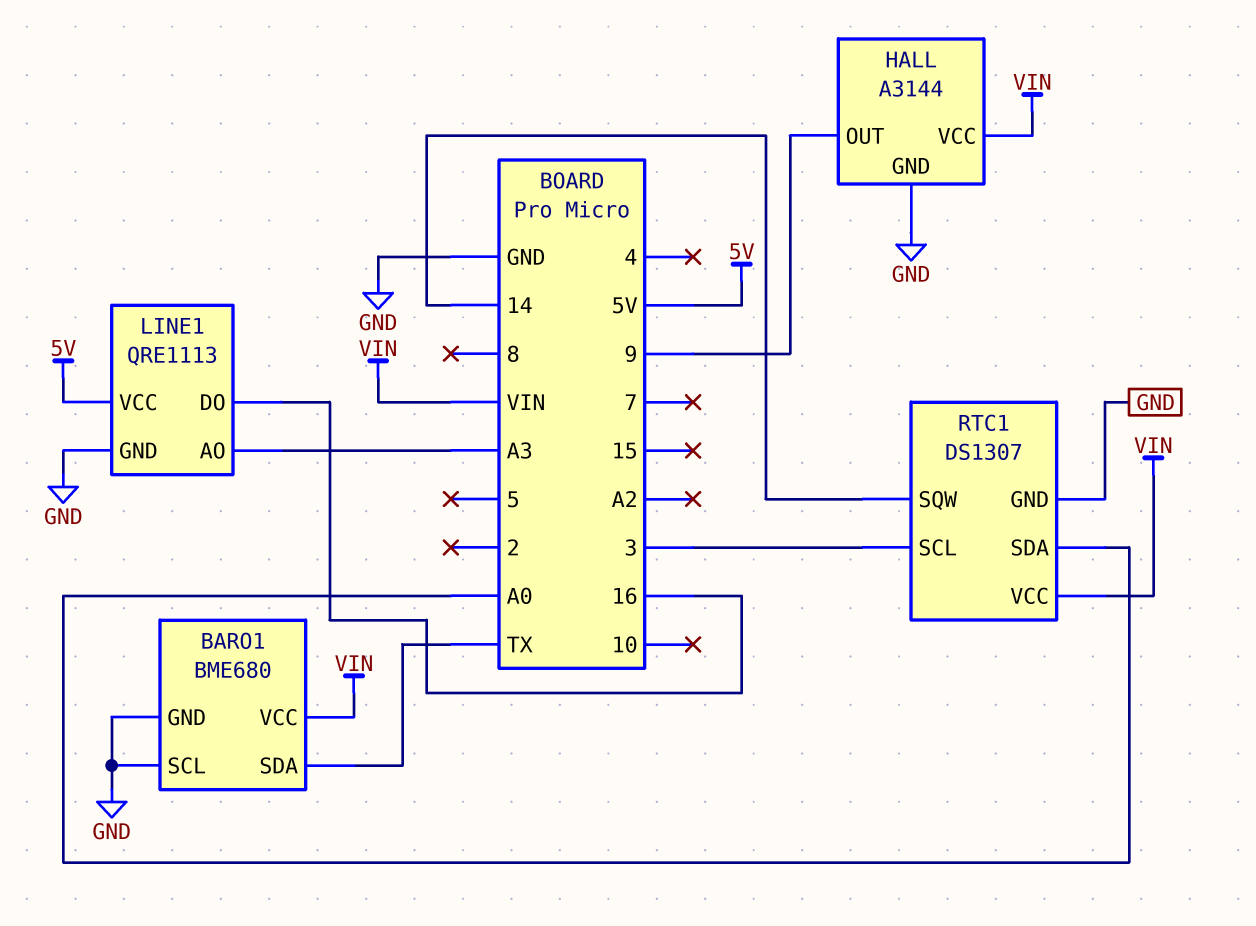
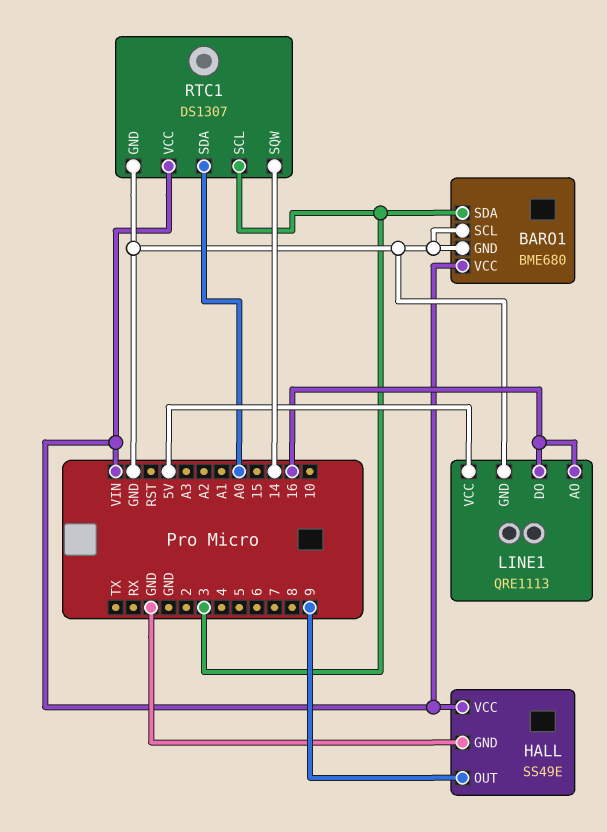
BARO1 pin SDA: TX -> 3
HALL: A3144 -> SS49E
LINE1 pin AO: A3 -> 16

